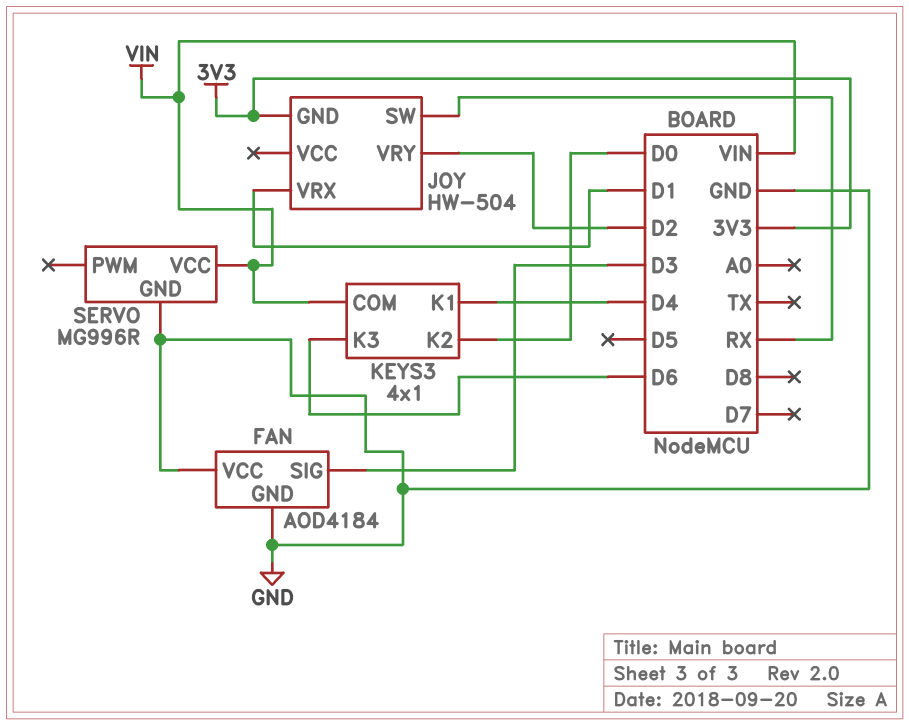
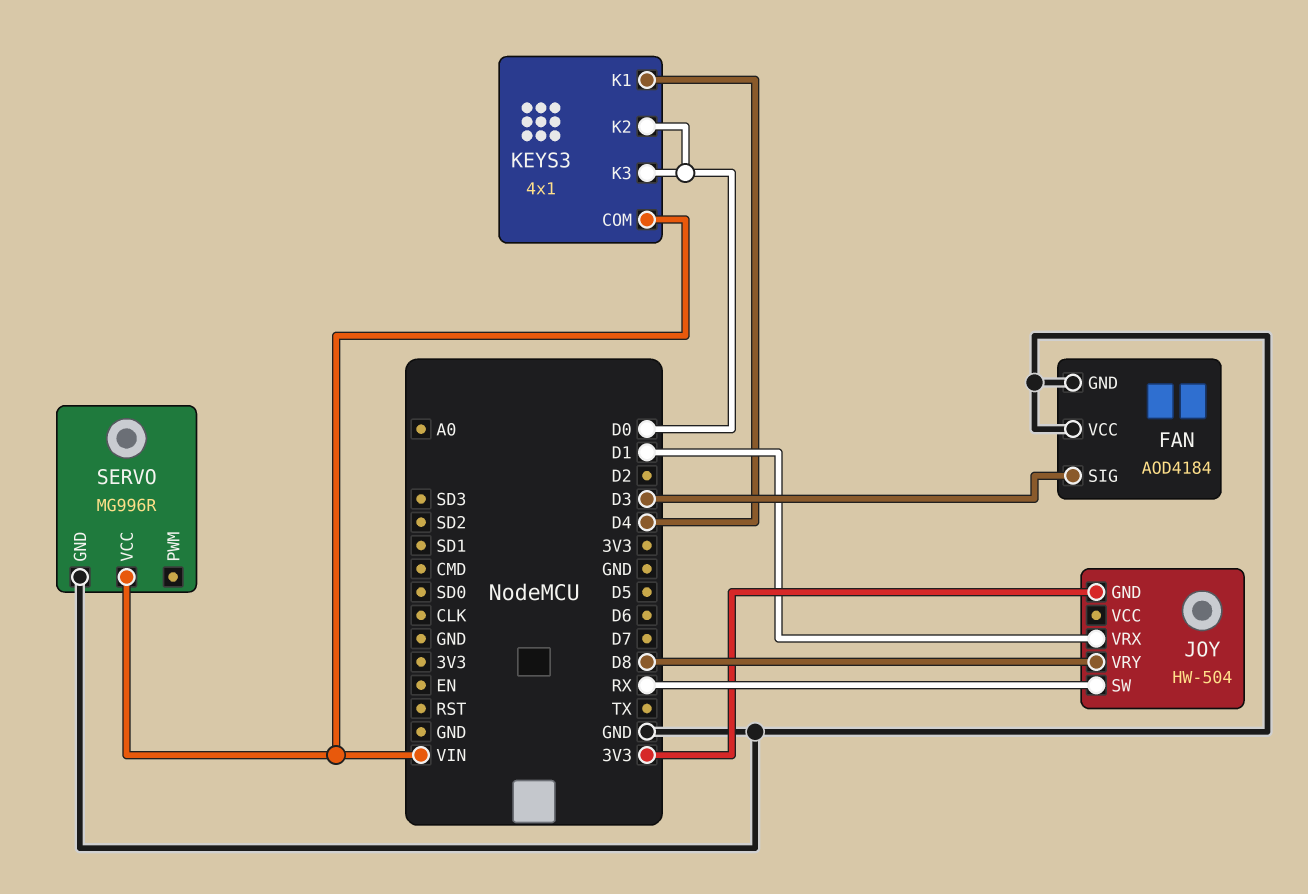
JOY pin VRY: D2 -> D8
KEYS3 pin K3: D6 -> D0

